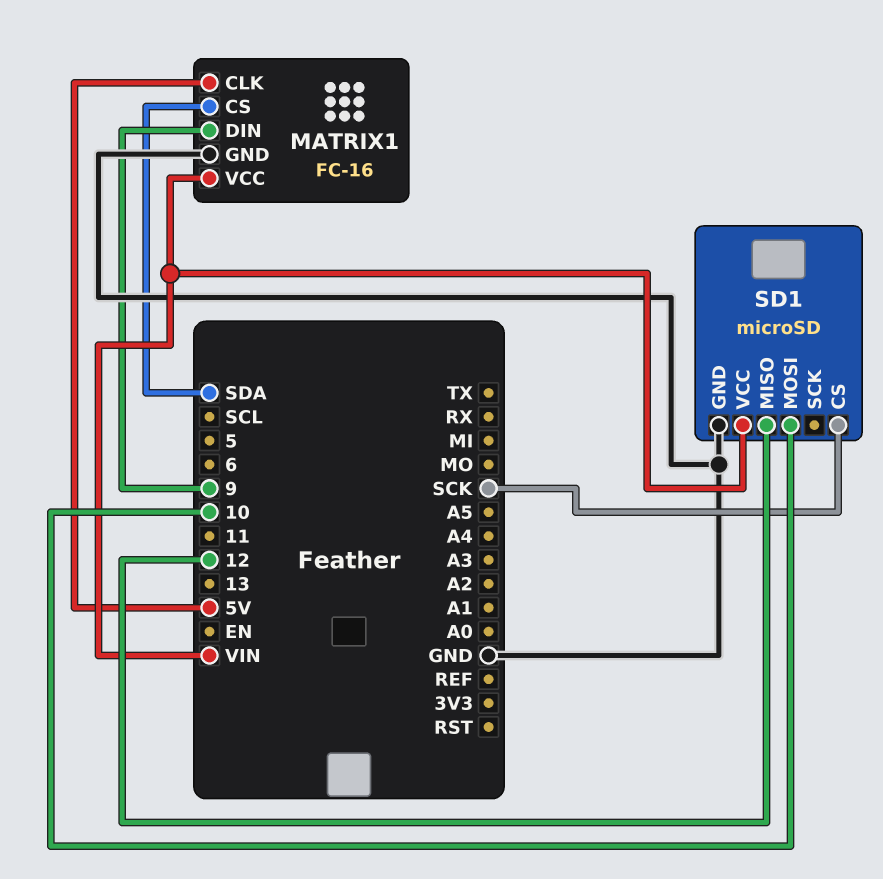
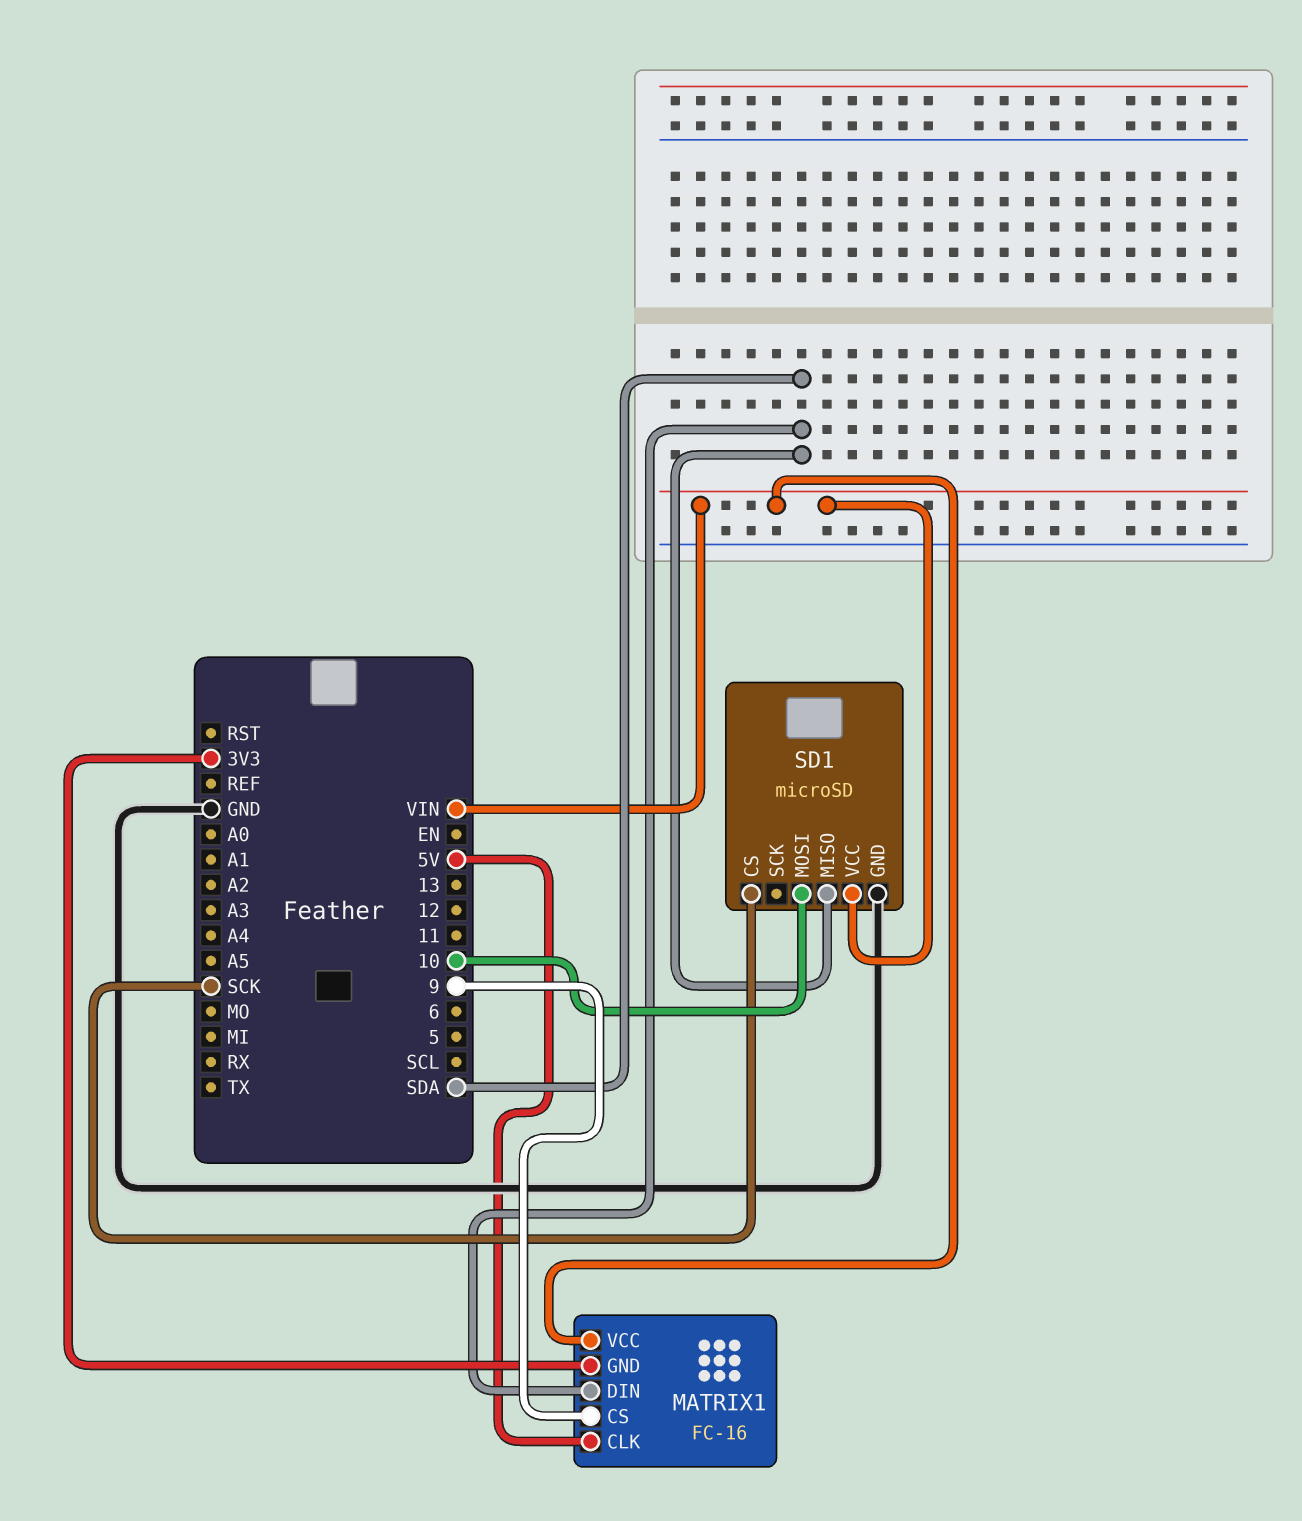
MATRIX1 pin CS: SDA -> 9
MATRIX1 pin DIN: 9 -> SDA
MATRIX1 pin GND: GND -> 3V3
SD1 pin MISO: 12 -> SDA

